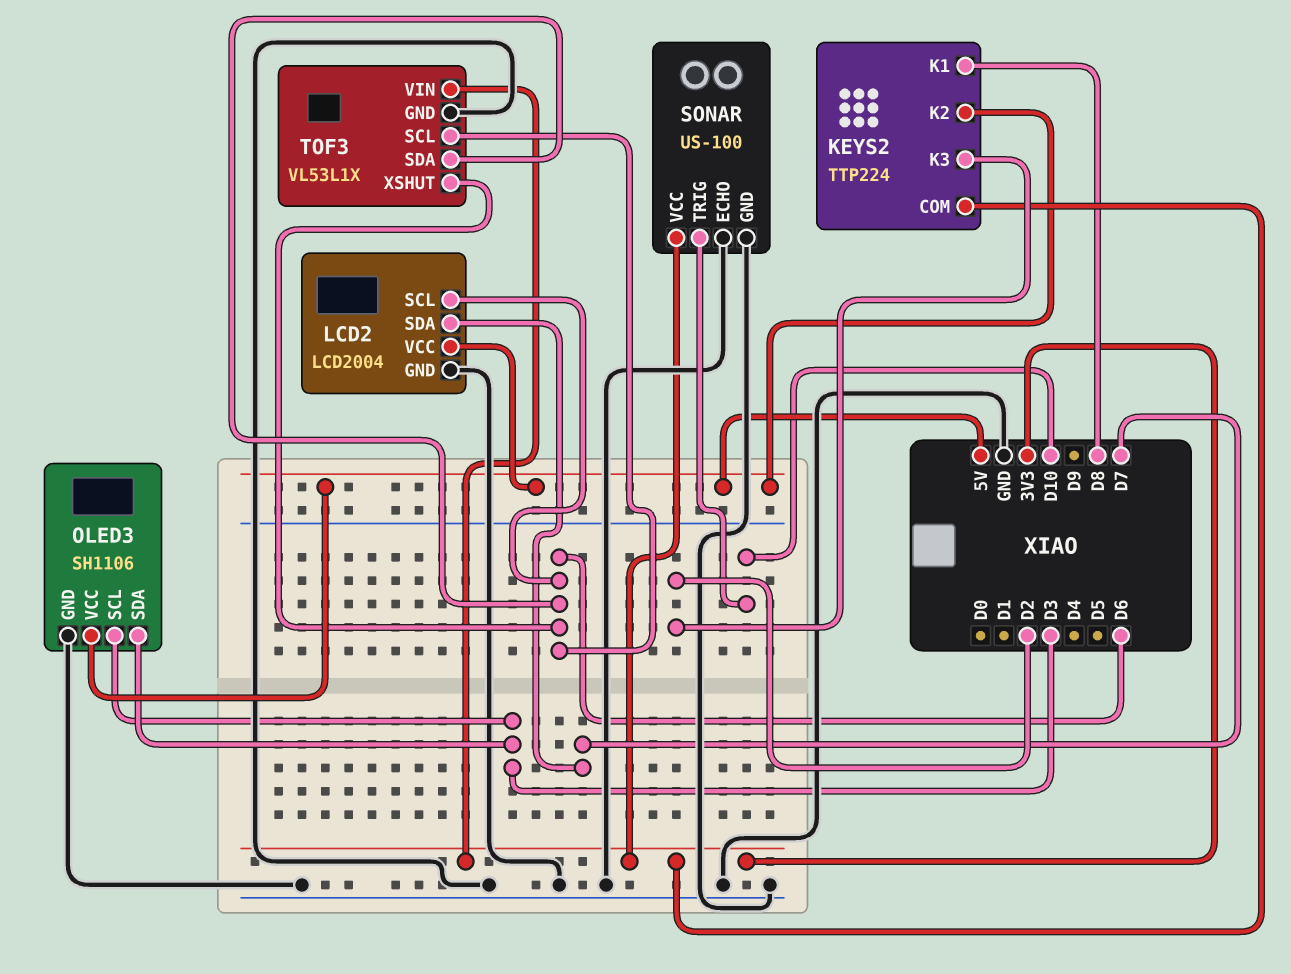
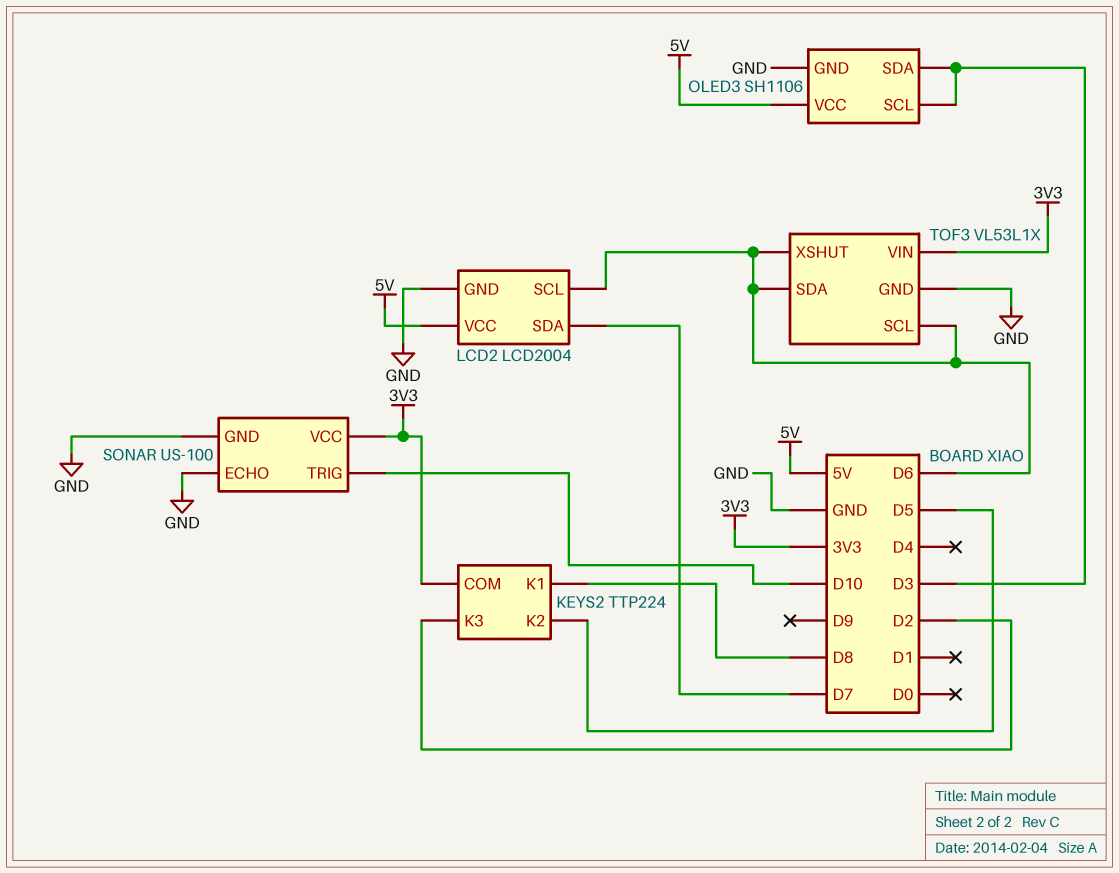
KEYS2 pin K2: 5V -> D5

